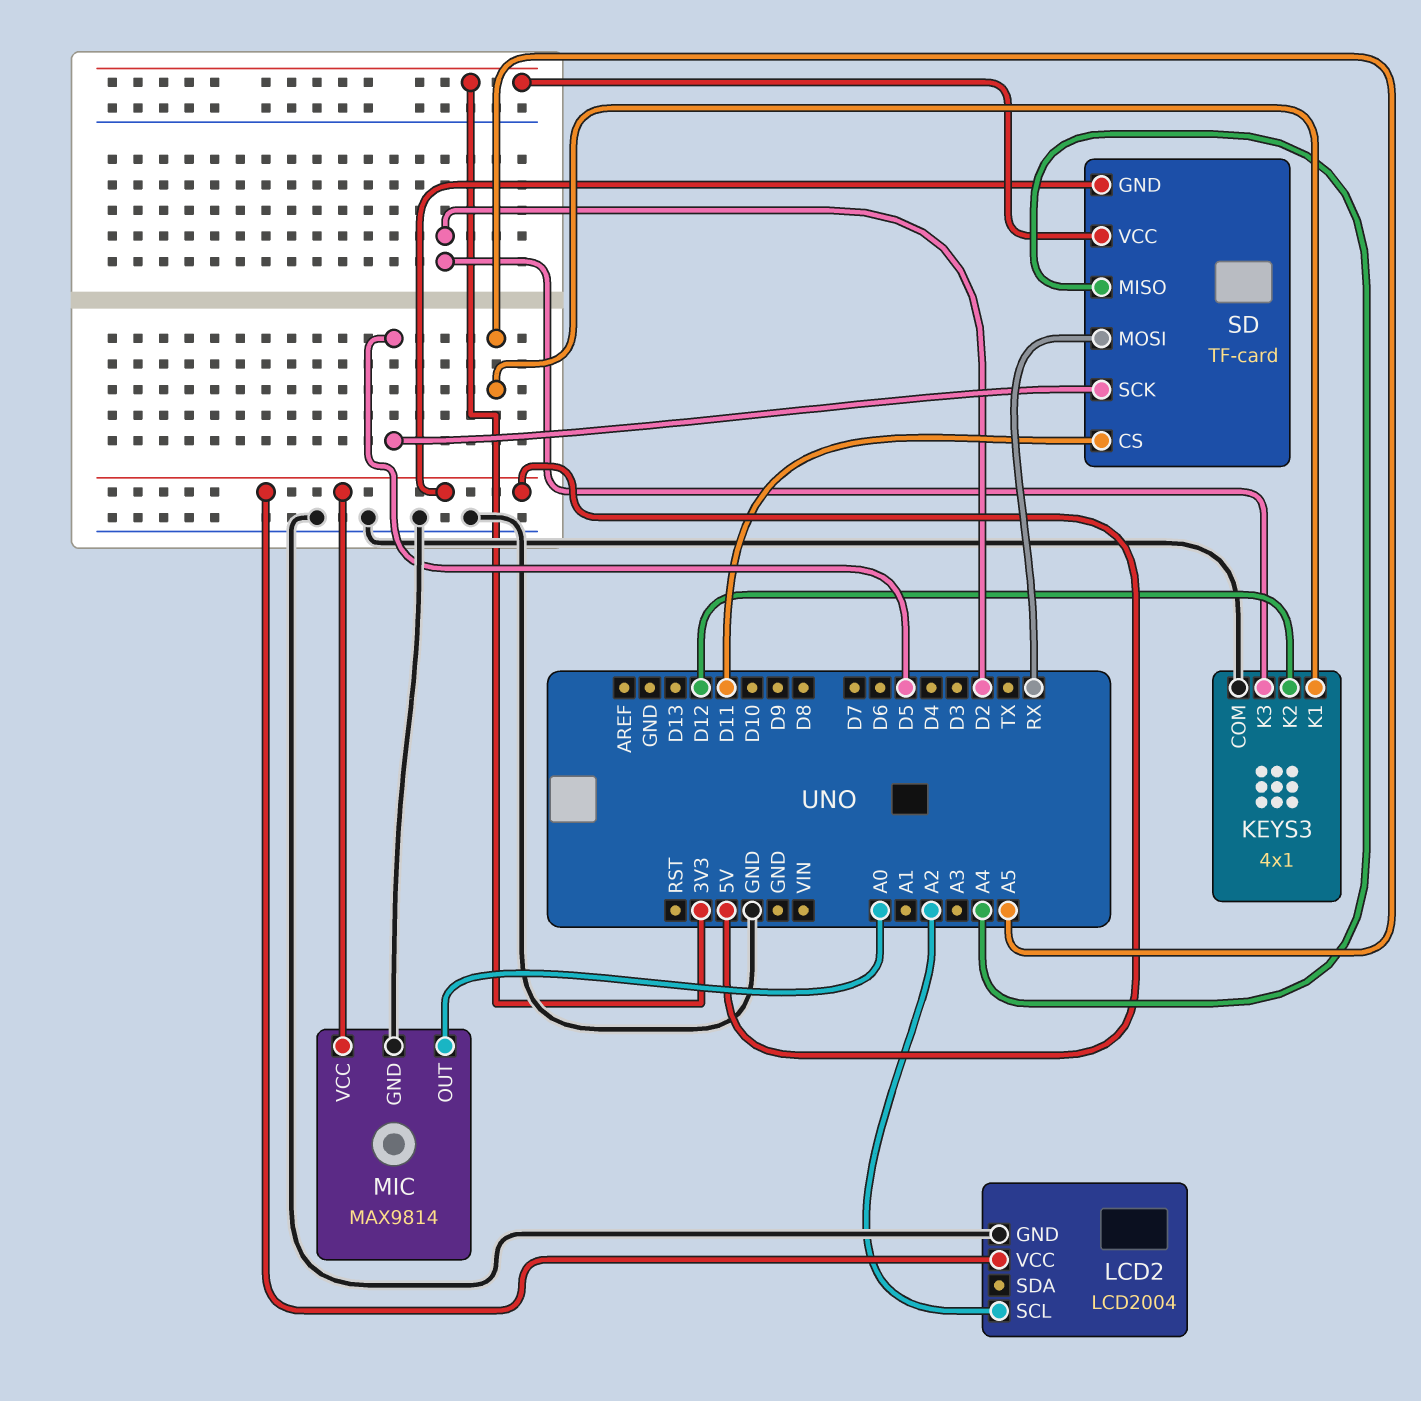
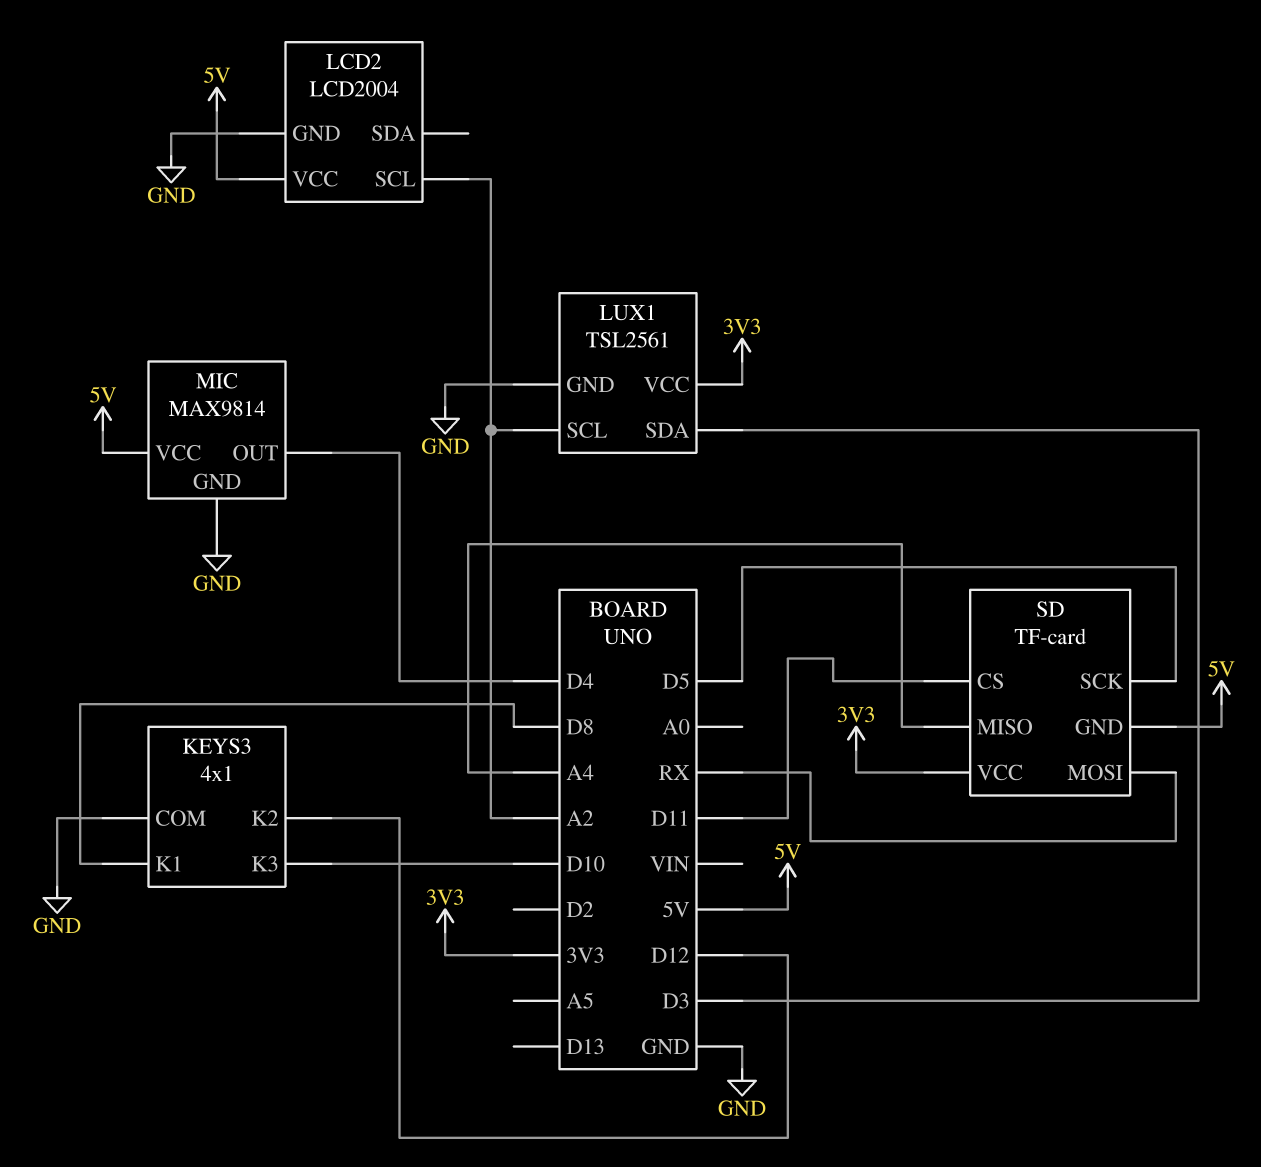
KEYS3 pin K1: A5 -> D8
KEYS3 pin K3: D2 -> D10
LUX1: none -> TSL2561
LUX1 pin GND: none -> GND
LUX1 pin SCL: none -> A2
LUX1 pin SDA: none -> D3
LUX1 pin VCC: none -> 3V3
MIC pin OUT: A0 -> D4

